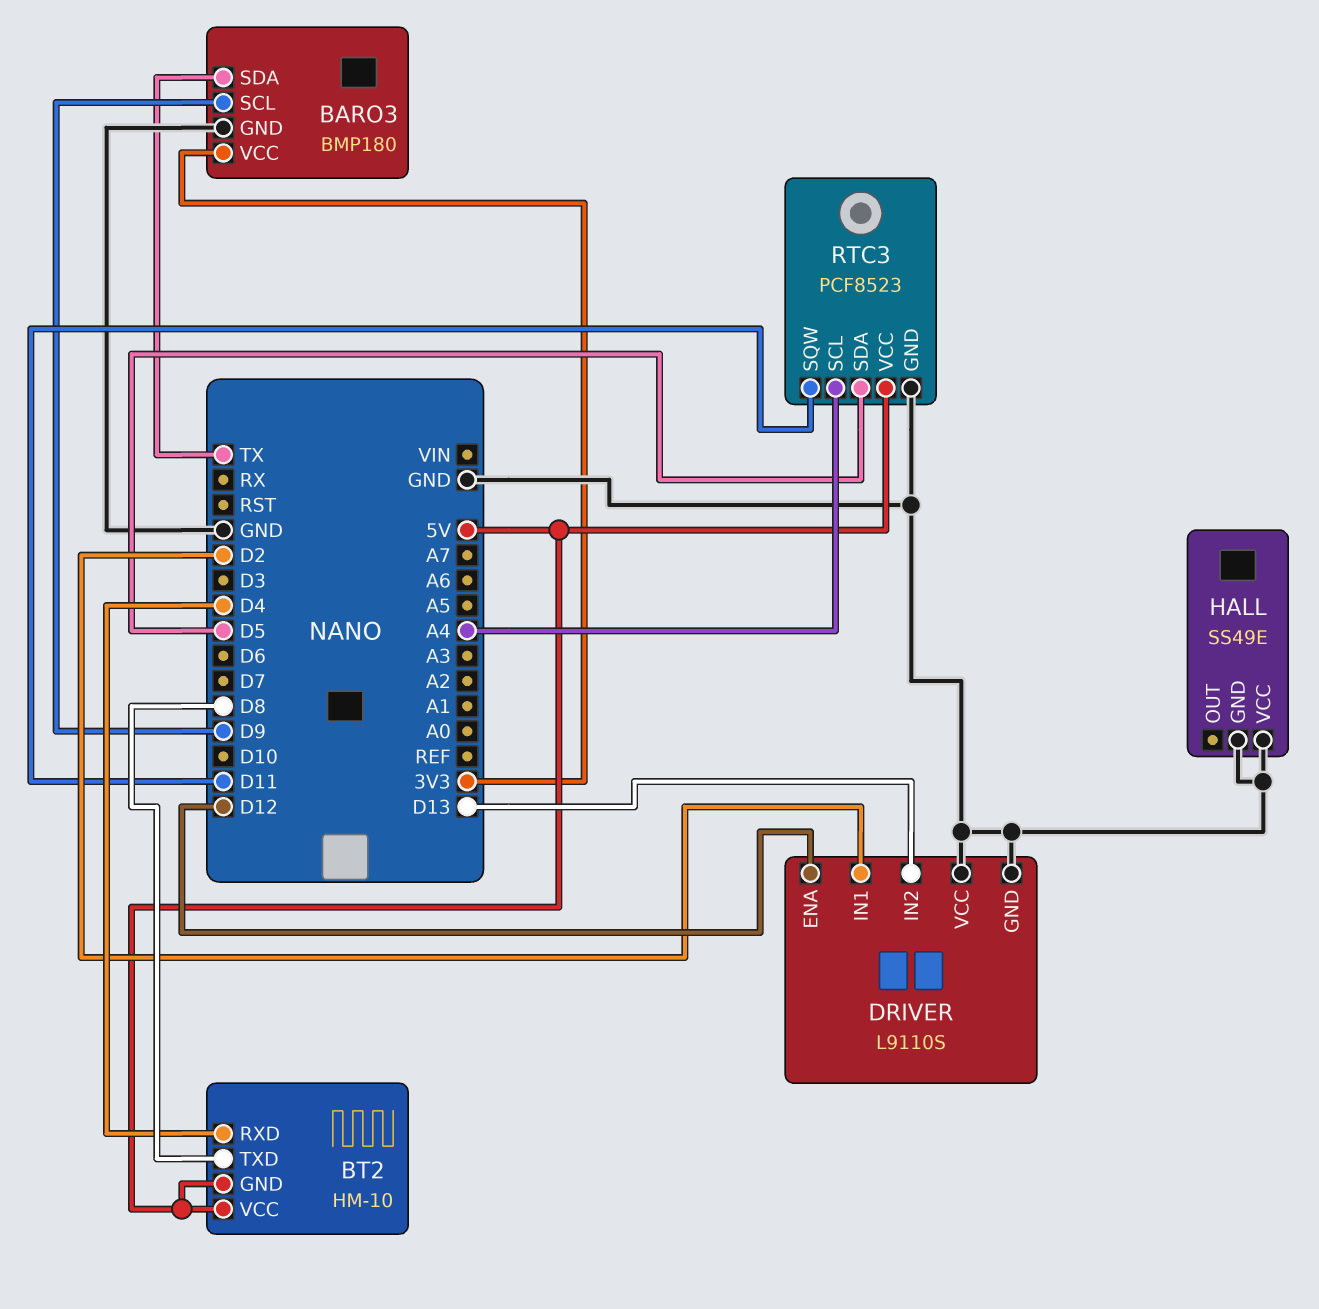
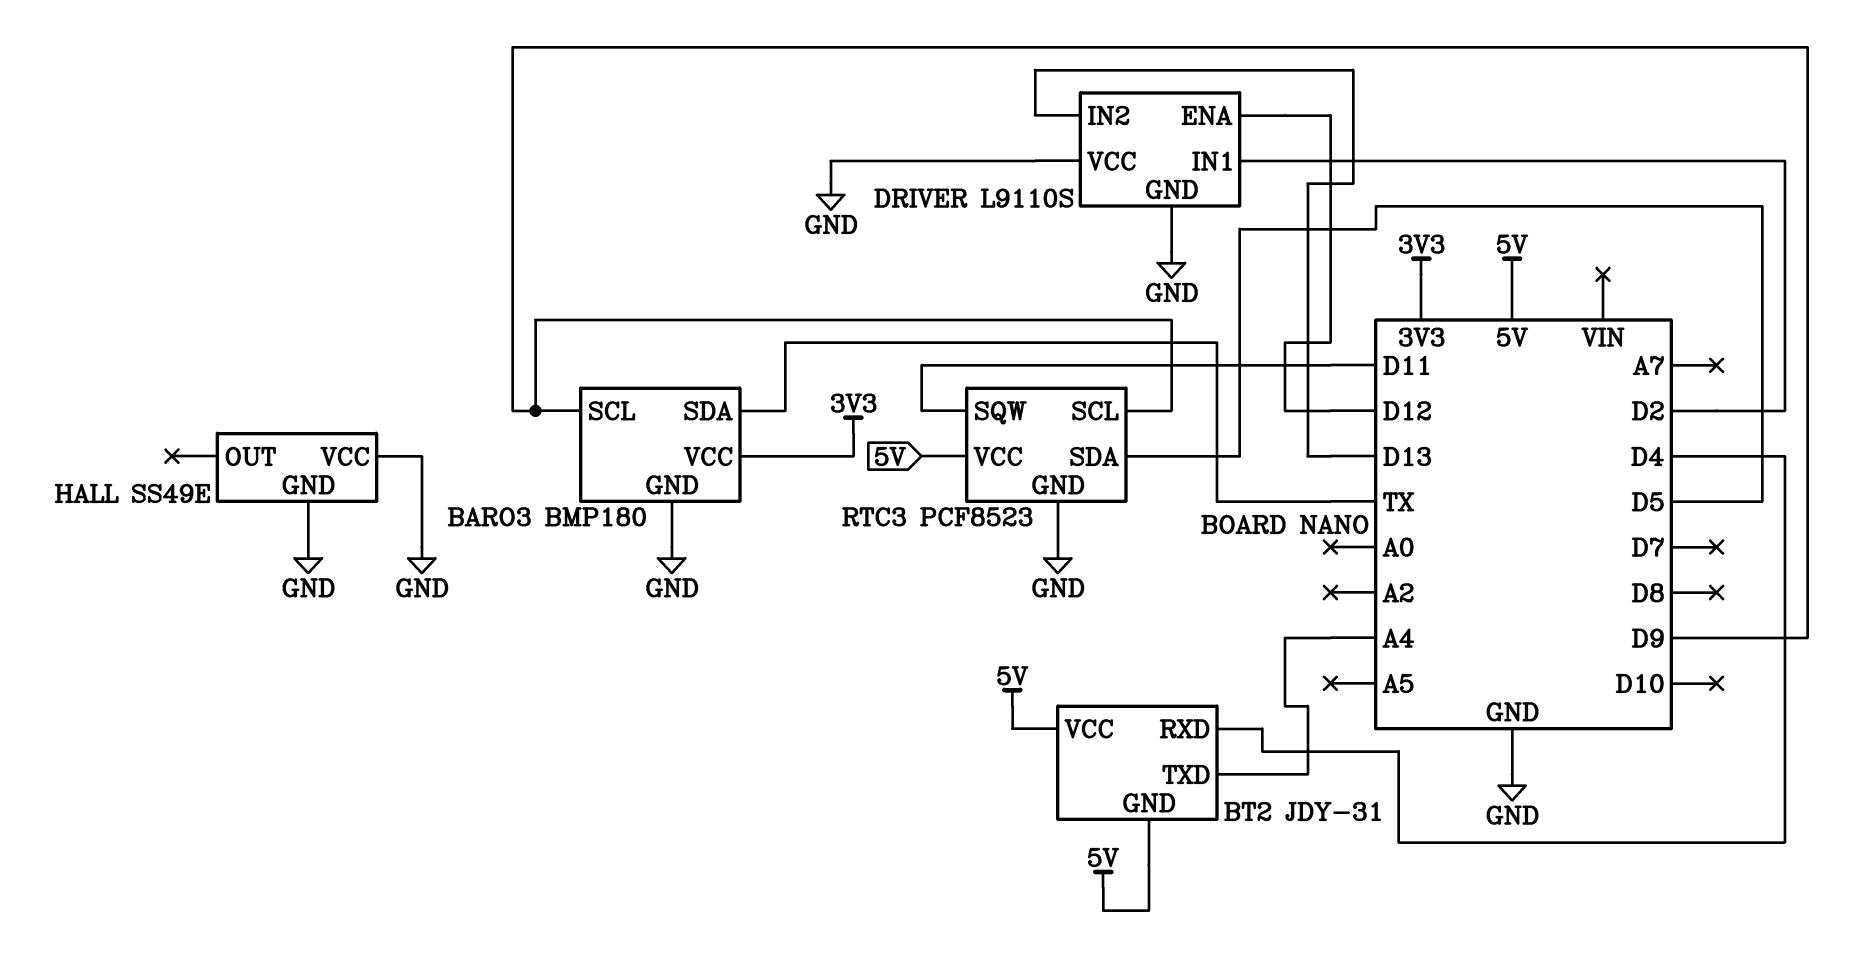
BT2: HM-10 -> JDY-31
BT2 pin TXD: D8 -> A4
RTC3 pin SCL: A4 -> D9

